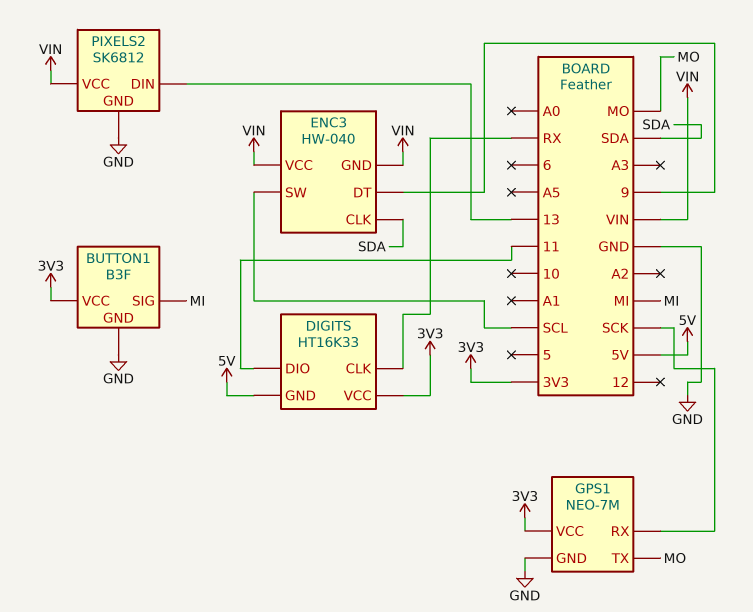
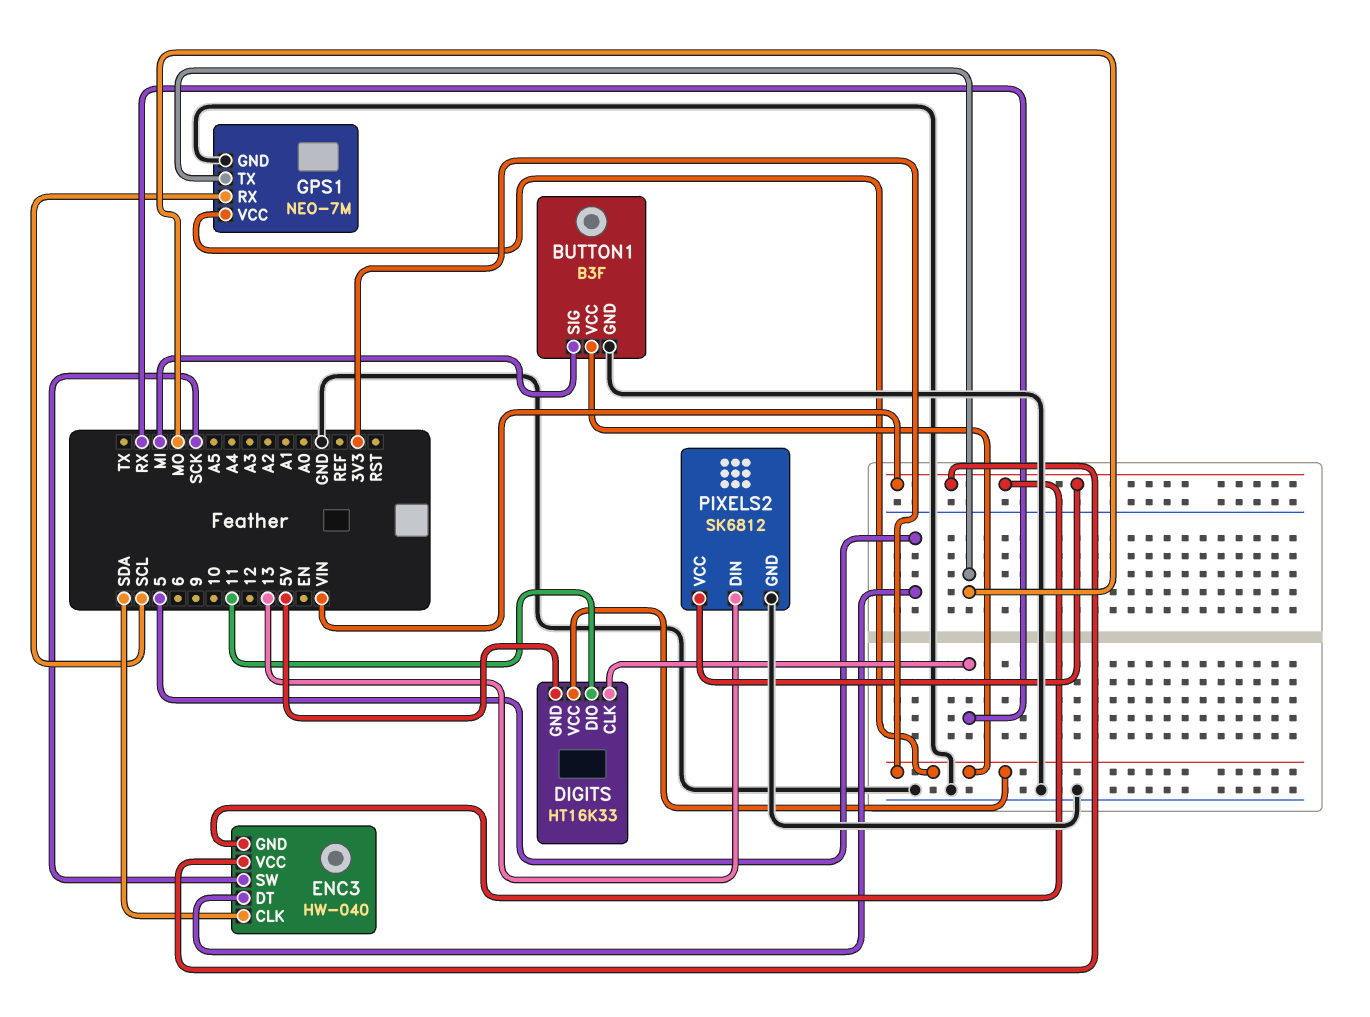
ENC3 pin DT: 9 -> 5
ENC3 pin SW: SCL -> SCK
GPS1 pin RX: SCK -> SCL

